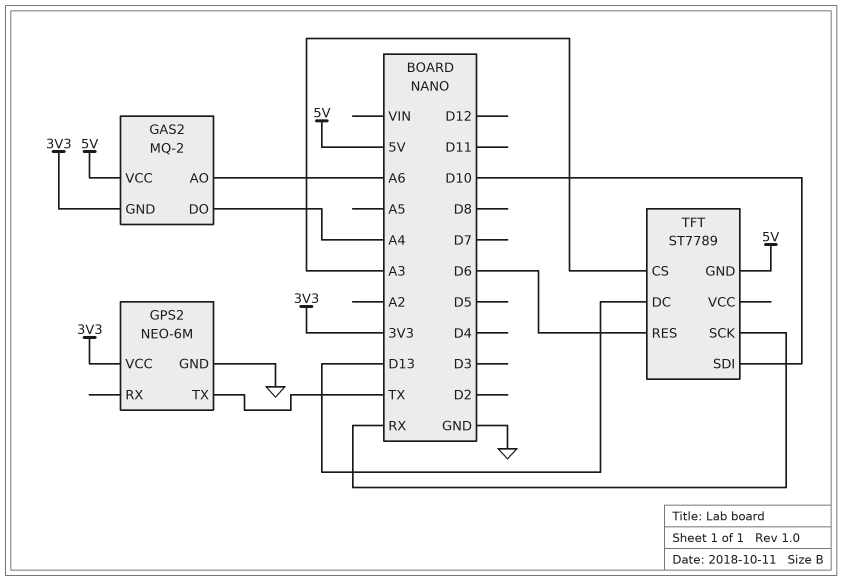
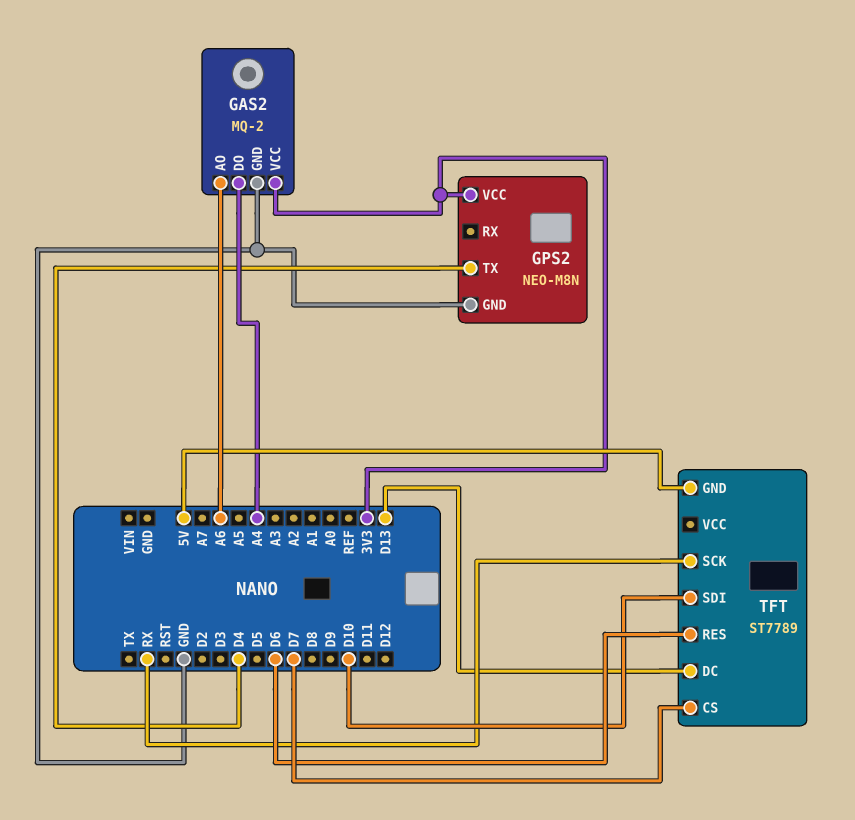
GAS2 pin GND: 3V3 -> GND
GAS2 pin VCC: 5V -> 3V3
GPS2: NEO-6M -> NEO-M8N
GPS2 pin TX: TX -> D4
TFT pin CS: A3 -> D7

